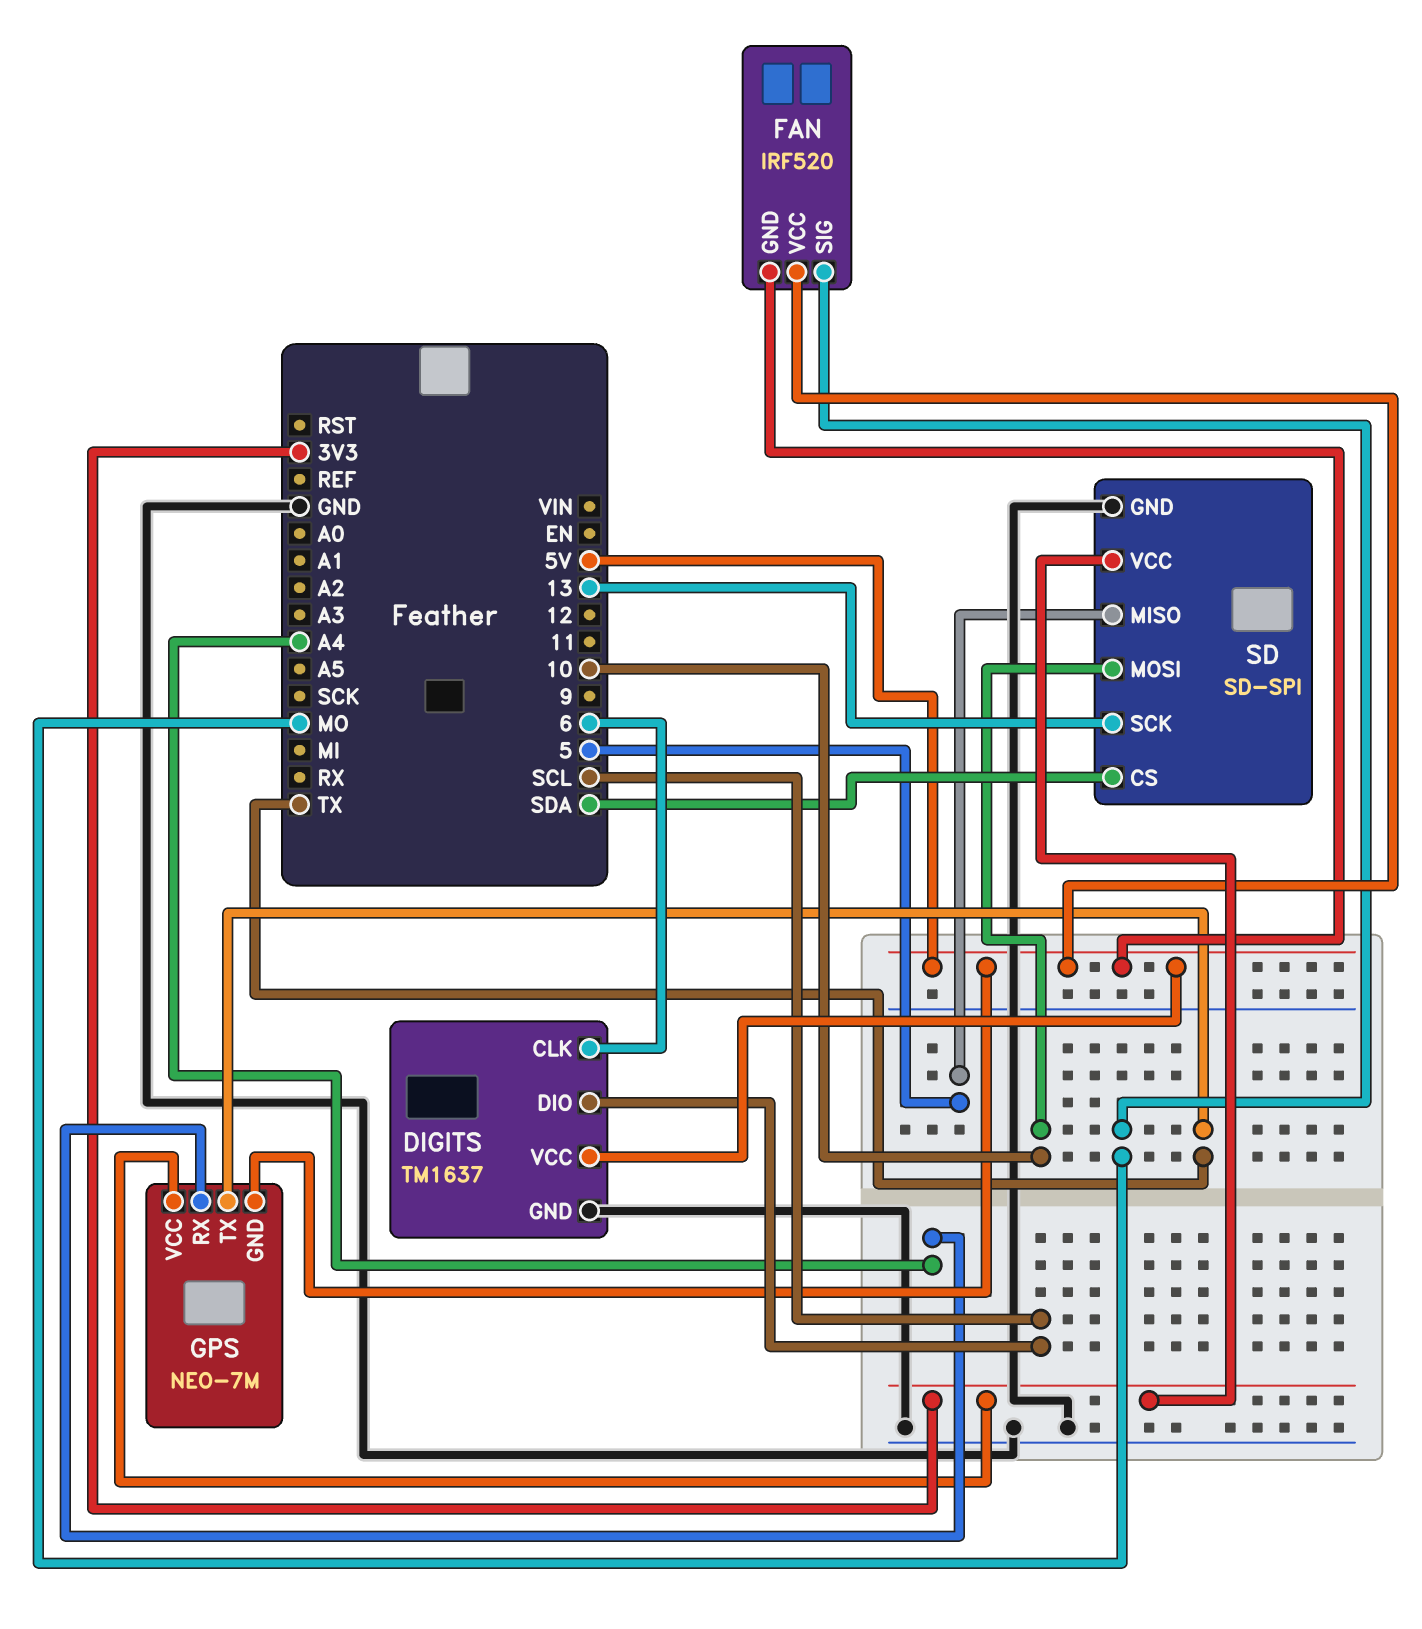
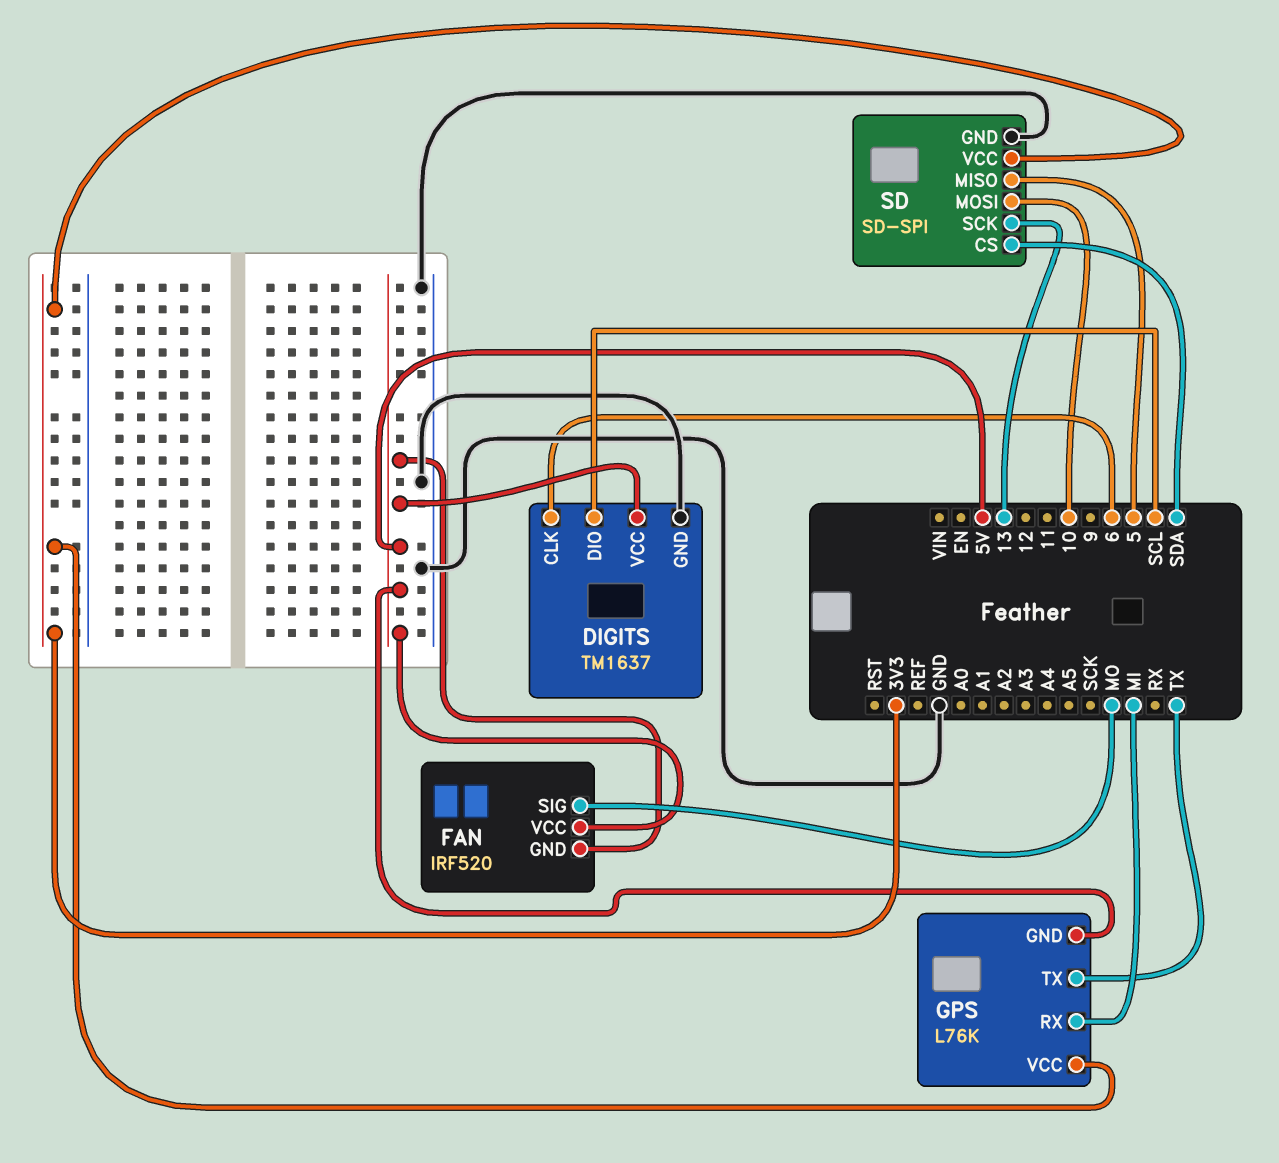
GPS: NEO-7M -> L76K
GPS pin RX: A4 -> MI

